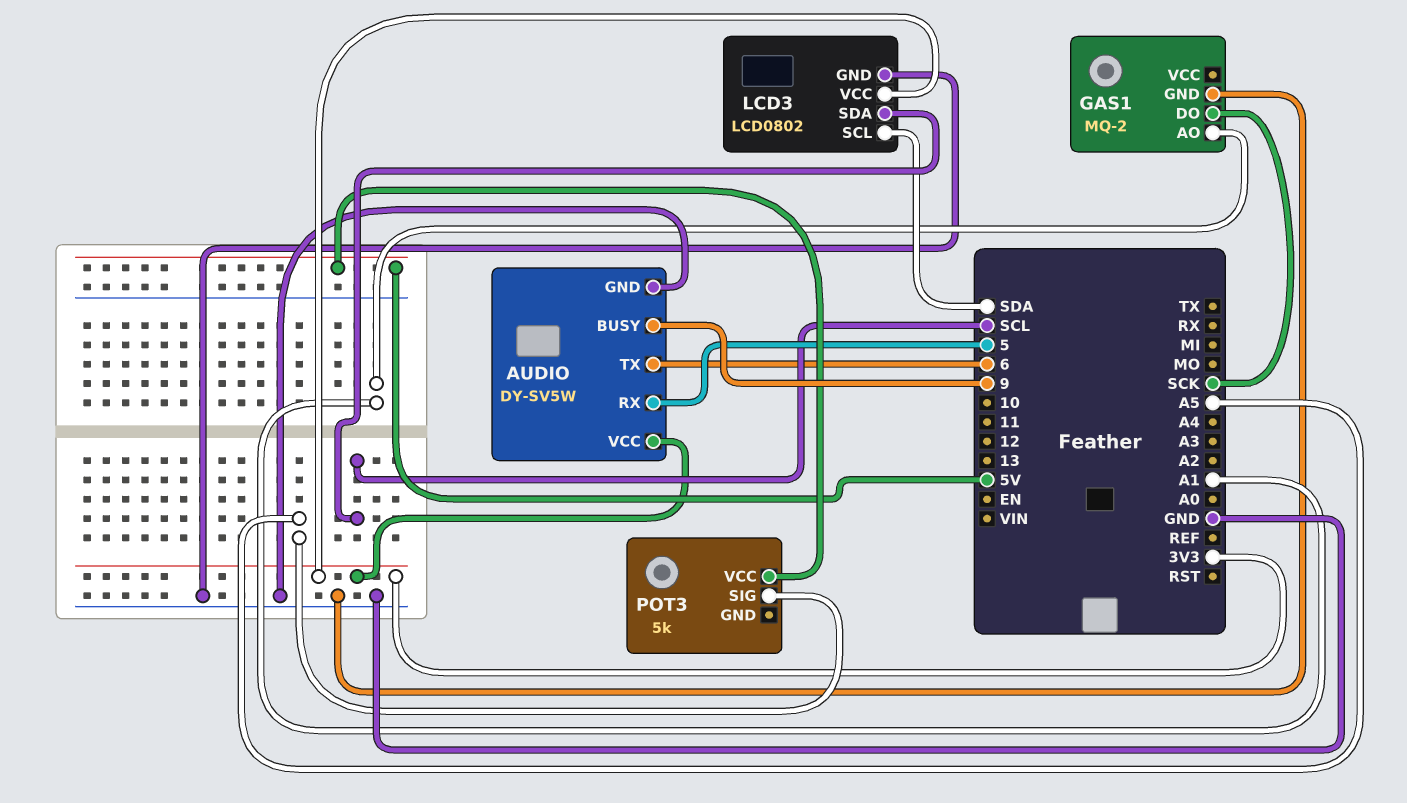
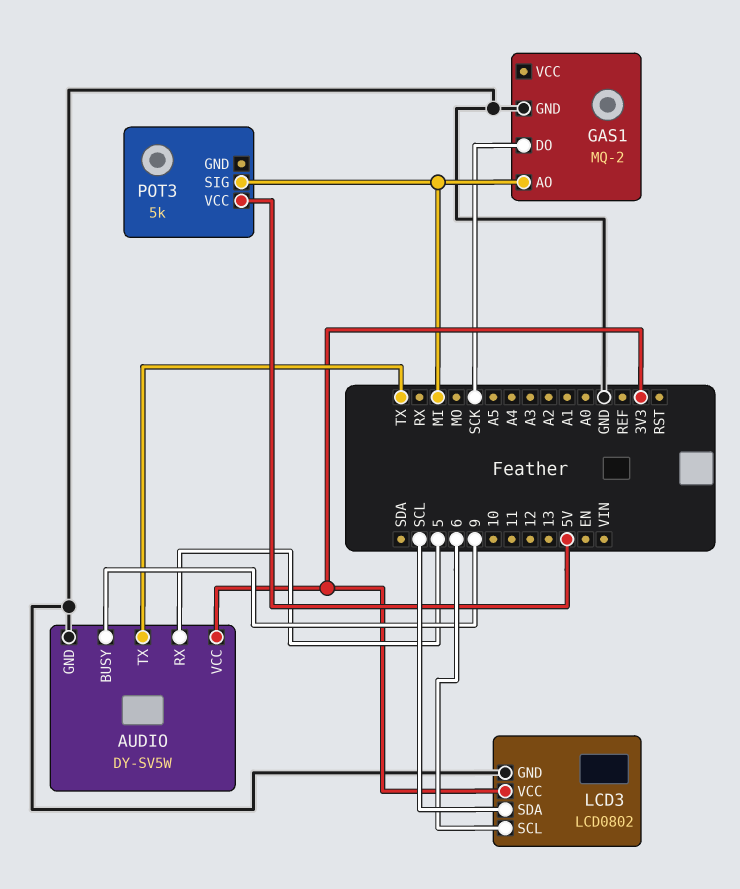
AUDIO pin TX: 6 -> TX
GAS1 pin AO: A1 -> MI
LCD3 pin SCL: SDA -> 6
POT3 pin SIG: A5 -> MI

